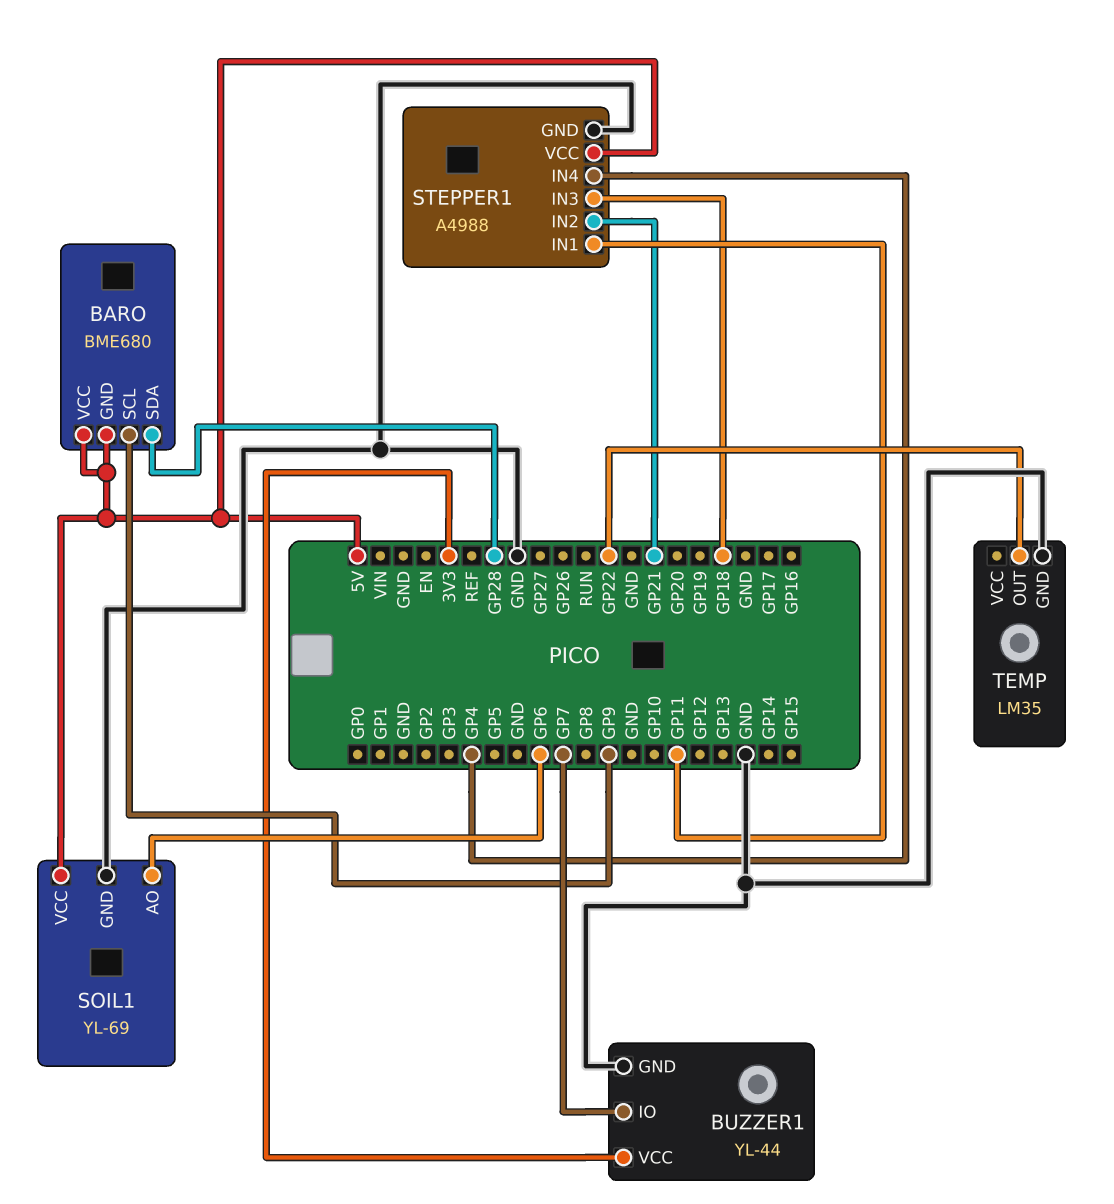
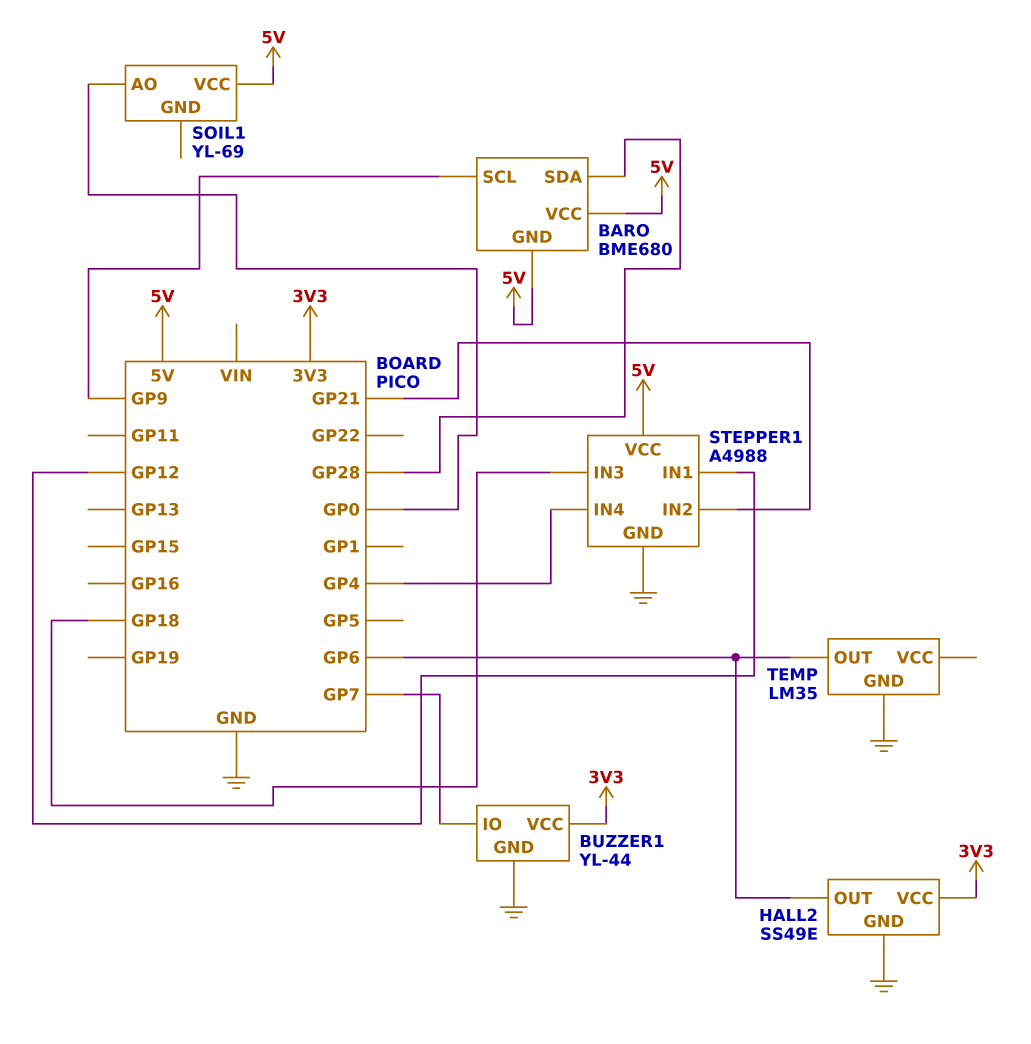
HALL2: none -> SS49E
HALL2 pin GND: none -> GND
HALL2 pin OUT: none -> GP6
HALL2 pin VCC: none -> 3V3
SOIL1 pin AO: GP6 -> GP0
SOIL1 pin GND: GND -> none
STEPPER1 pin IN1: GP11 -> GP12
TEMP pin OUT: GP22 -> GP6

